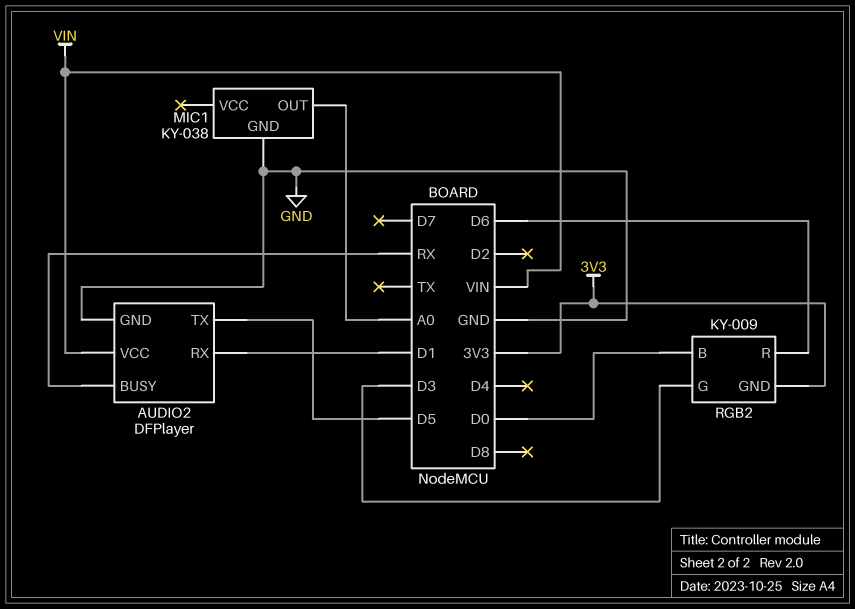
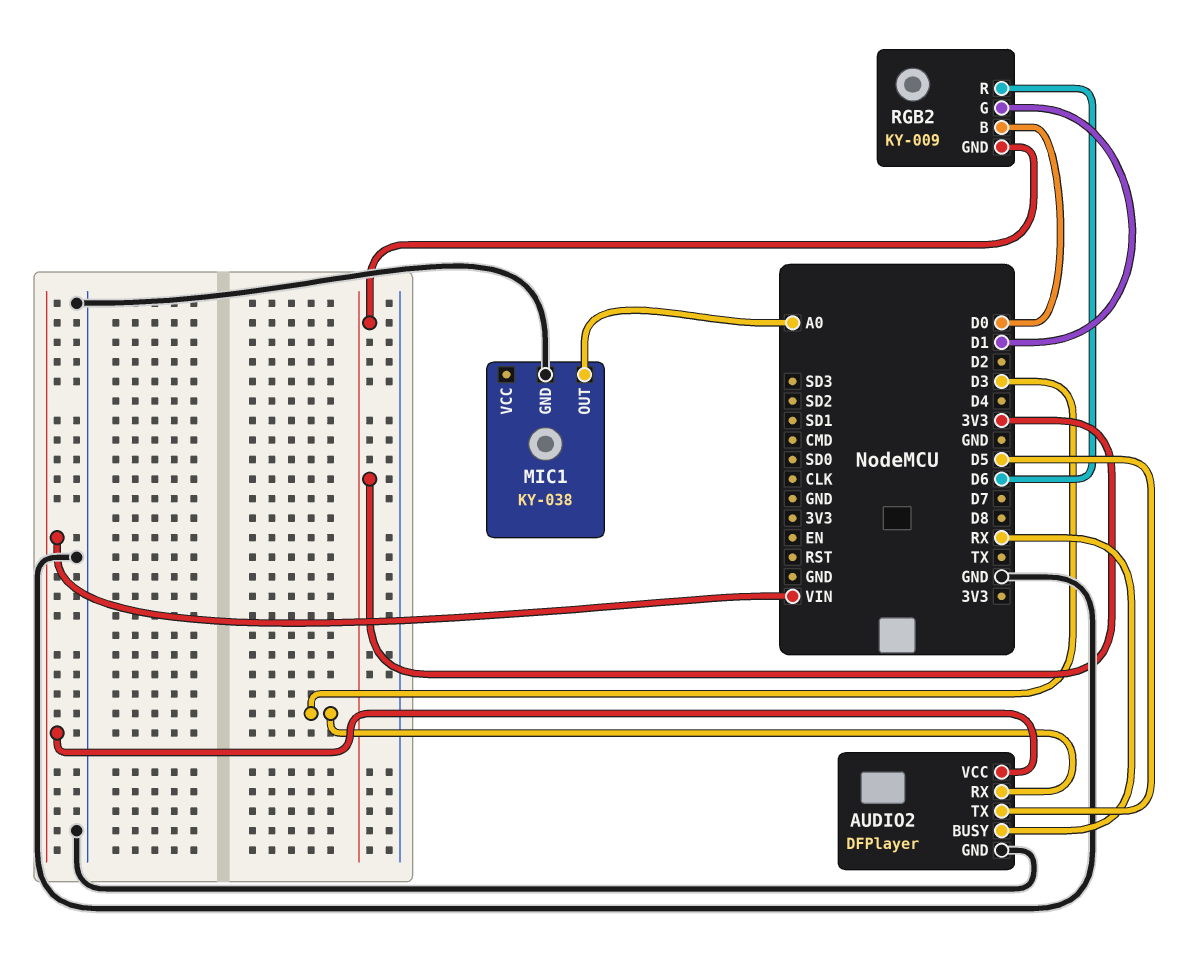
AUDIO2 pin RX: D1 -> D3
RGB2 pin G: D3 -> D1

